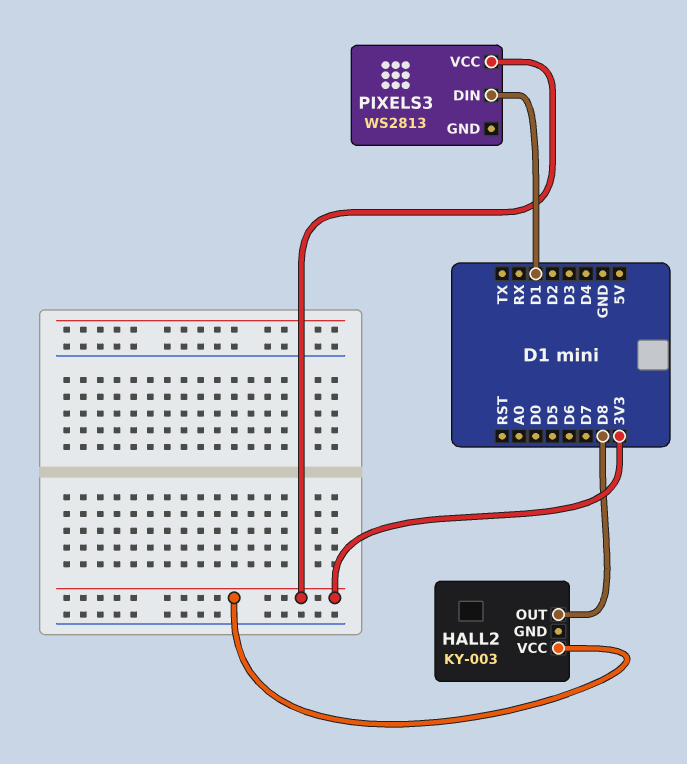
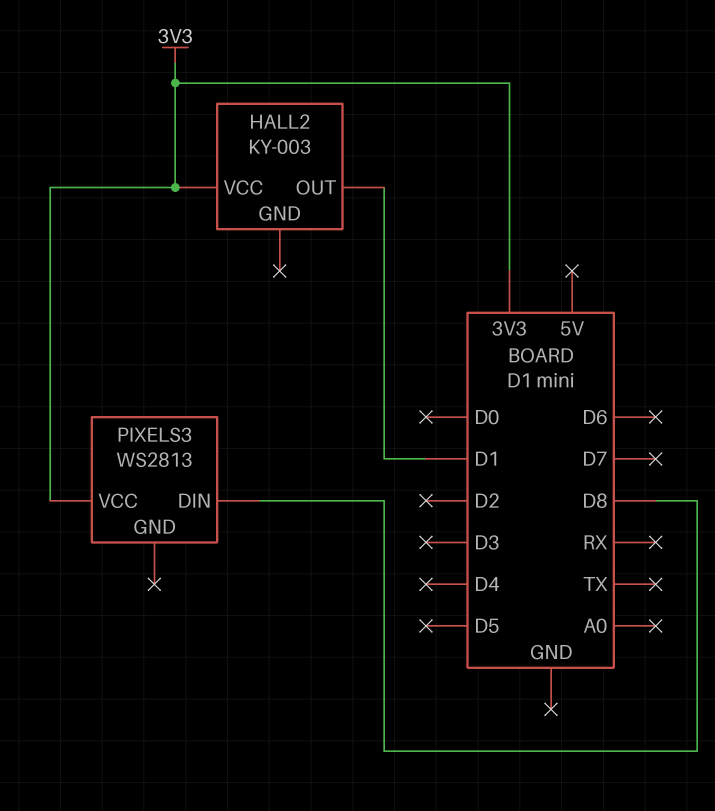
HALL2 pin OUT: D8 -> D1
PIXELS3 pin DIN: D1 -> D8

